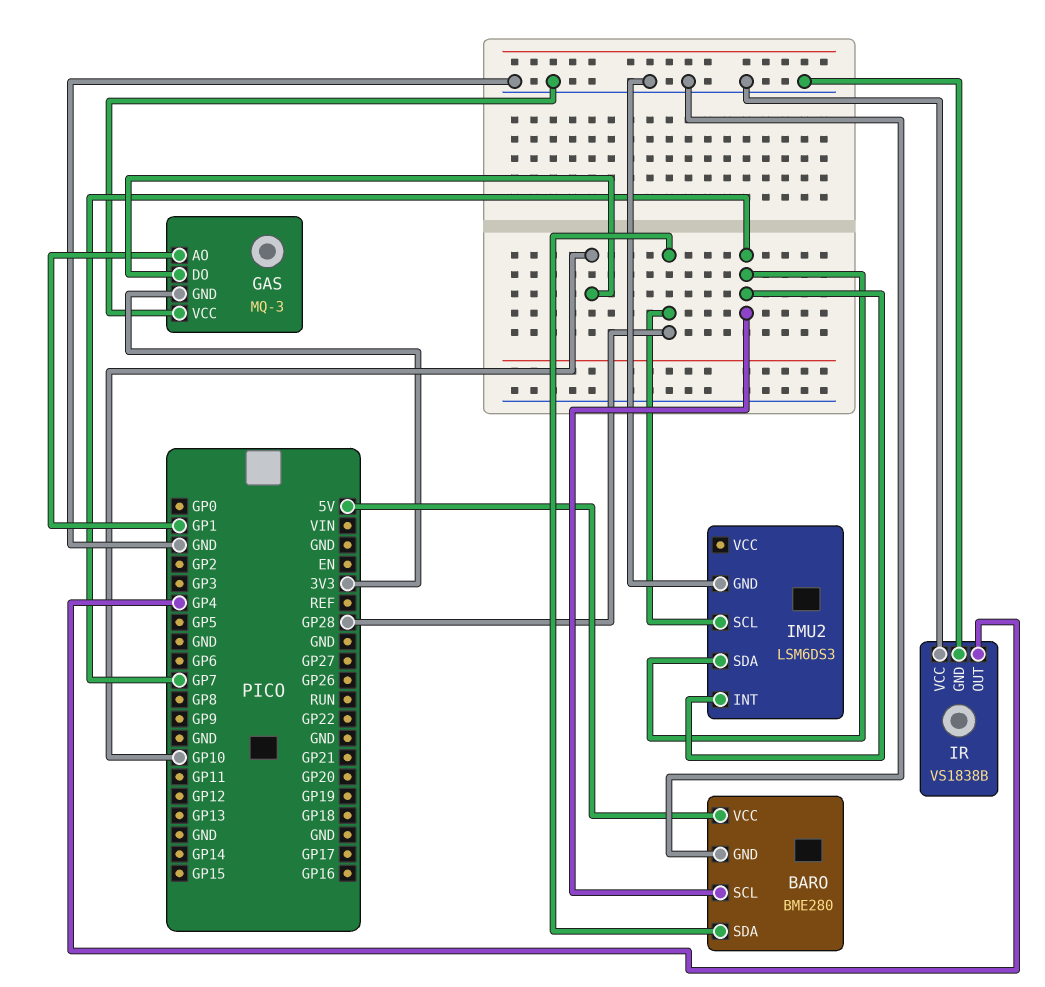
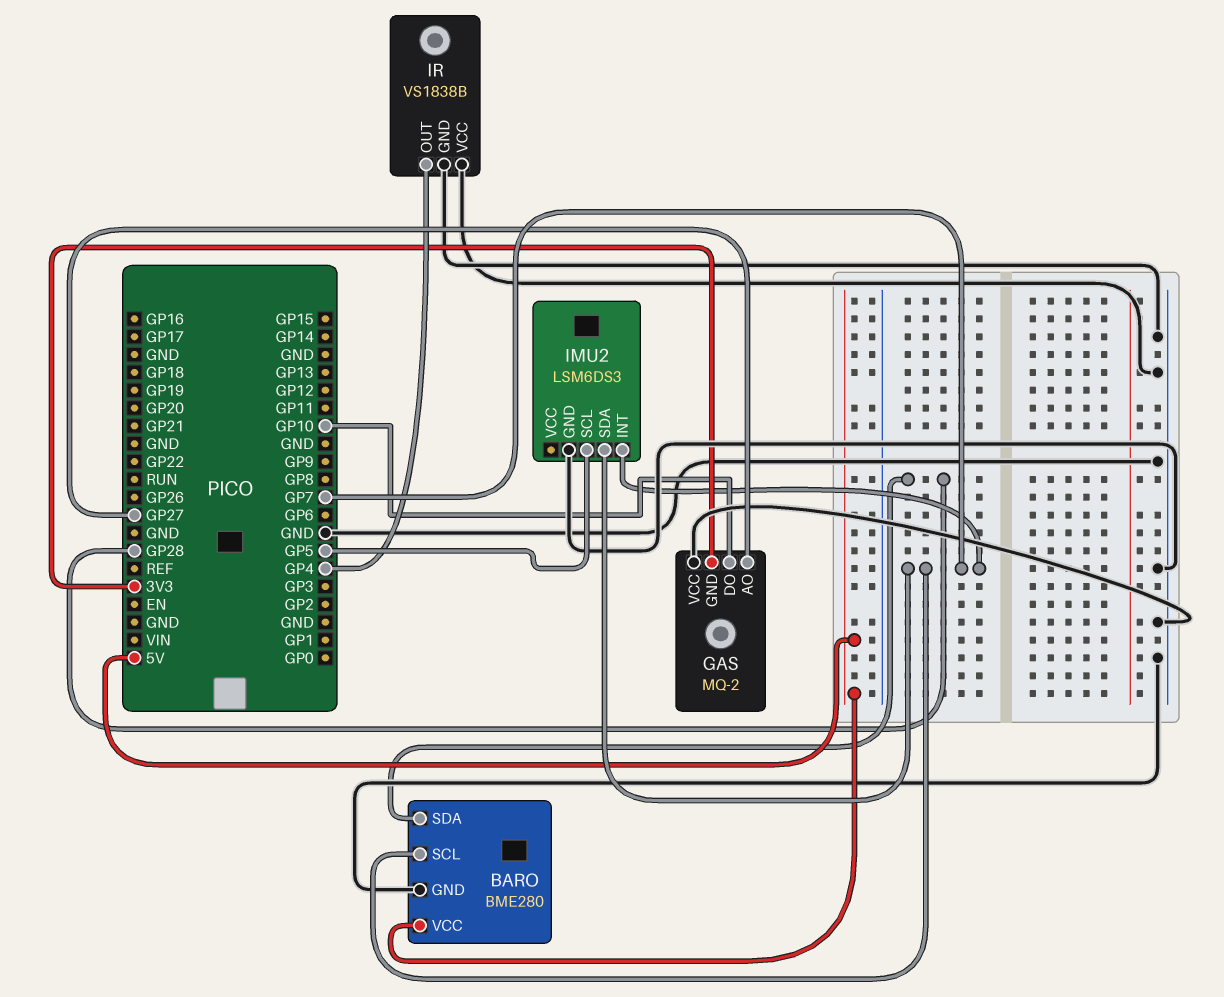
GAS: MQ-3 -> MQ-2
GAS pin AO: GP1 -> GP27
IMU2 pin SCL: GP28 -> GP5

